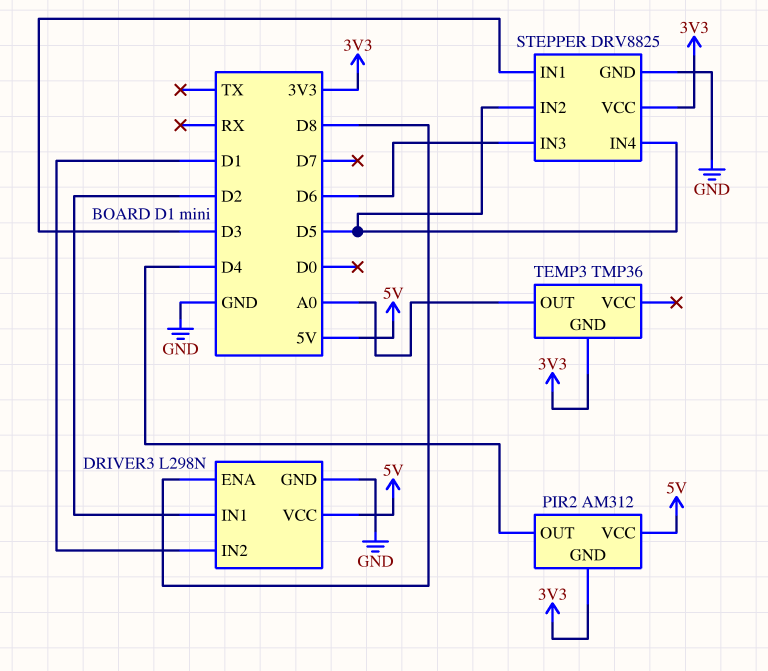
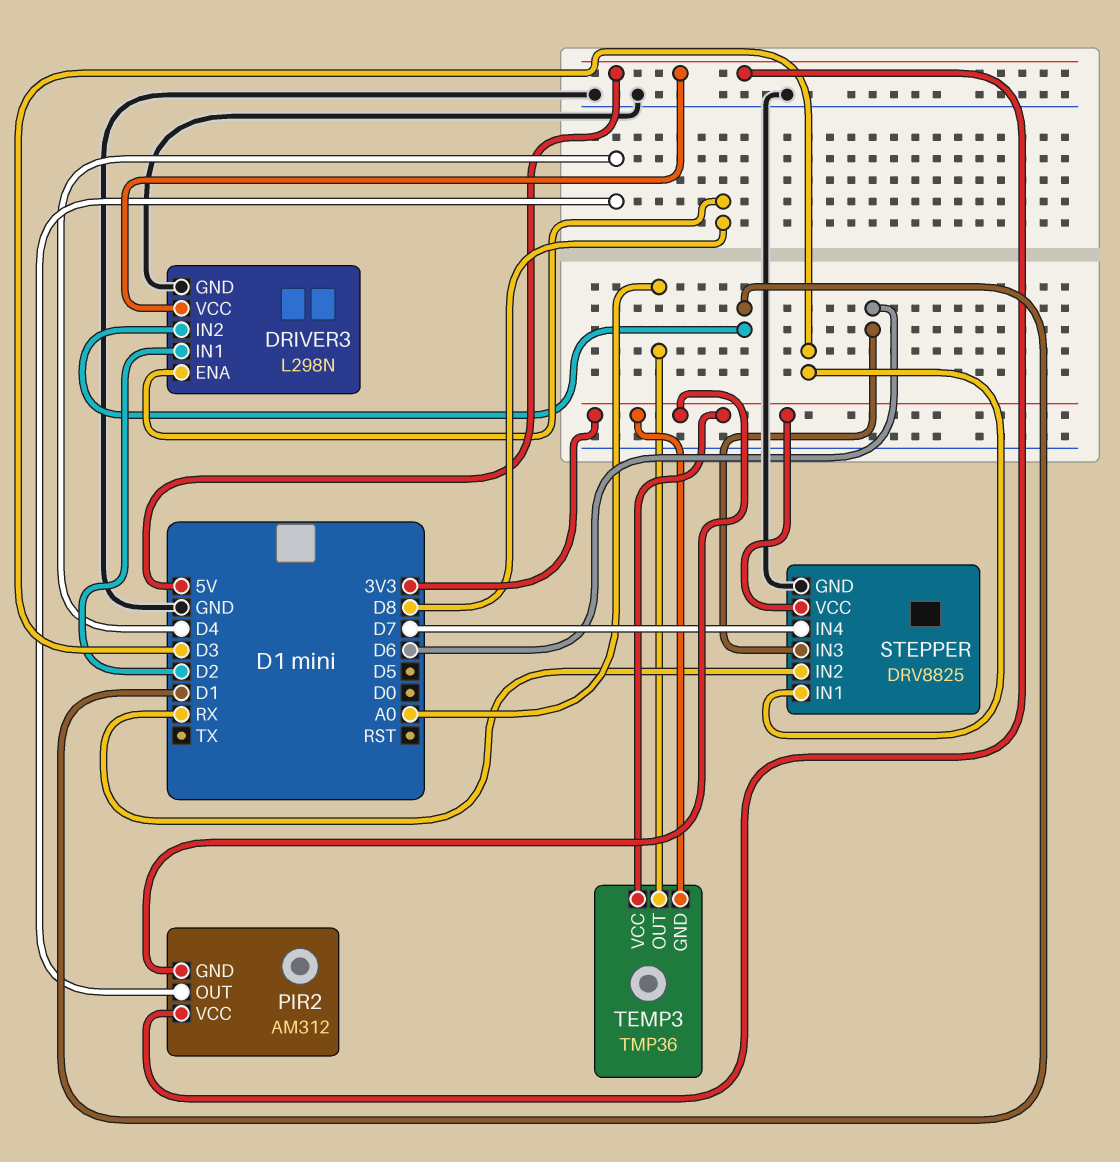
STEPPER pin IN2: D5 -> RX
STEPPER pin IN4: D5 -> D7
TEMP3 pin VCC: none -> 3V3

